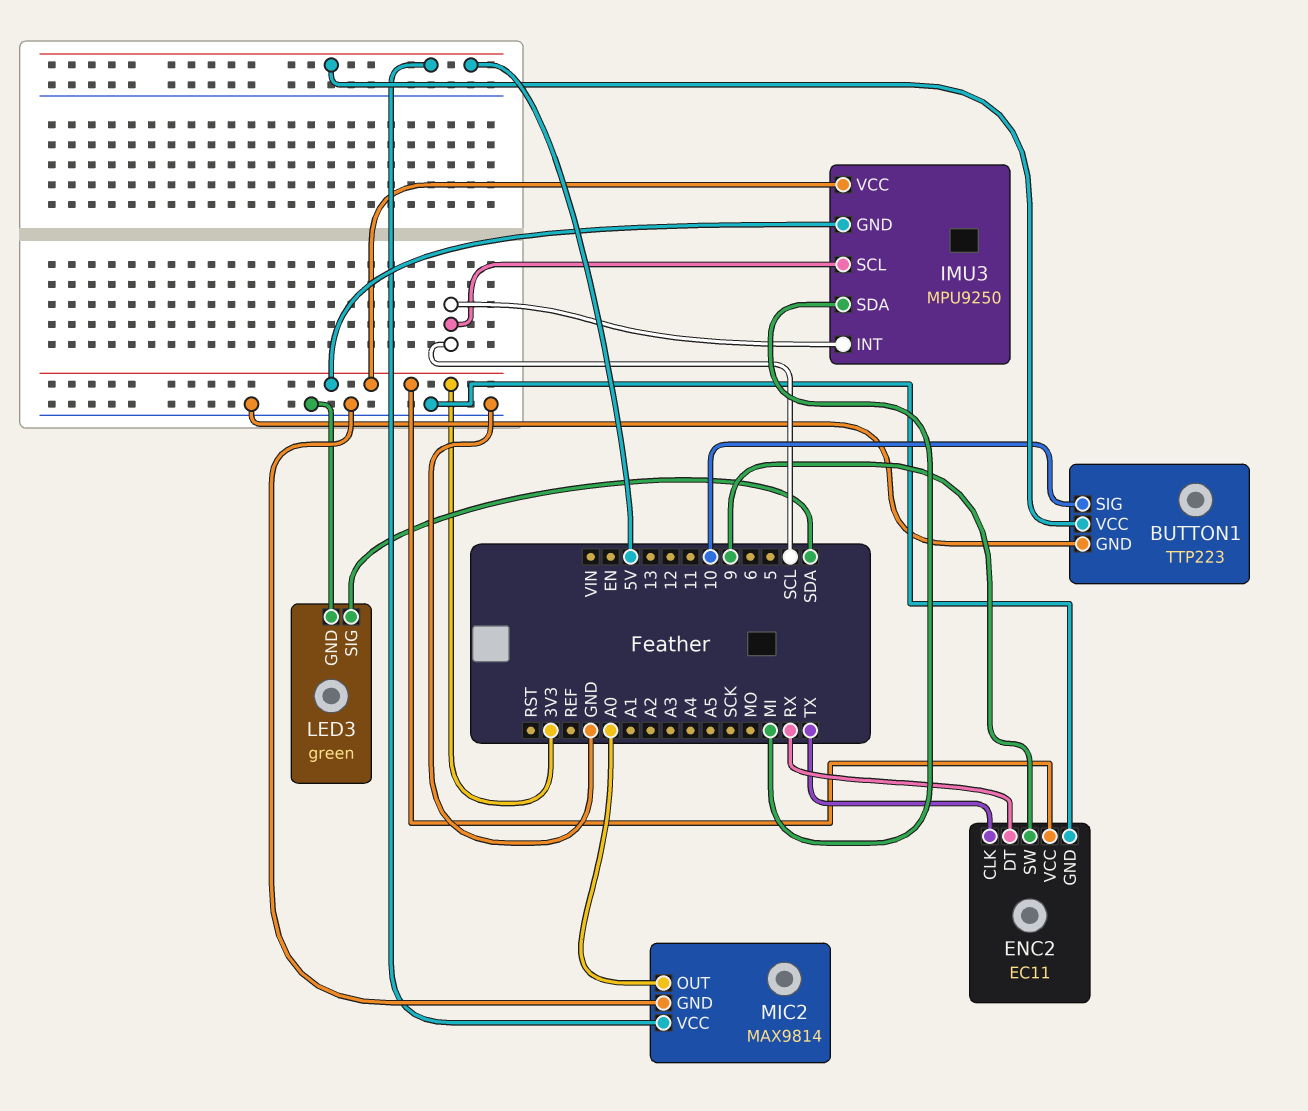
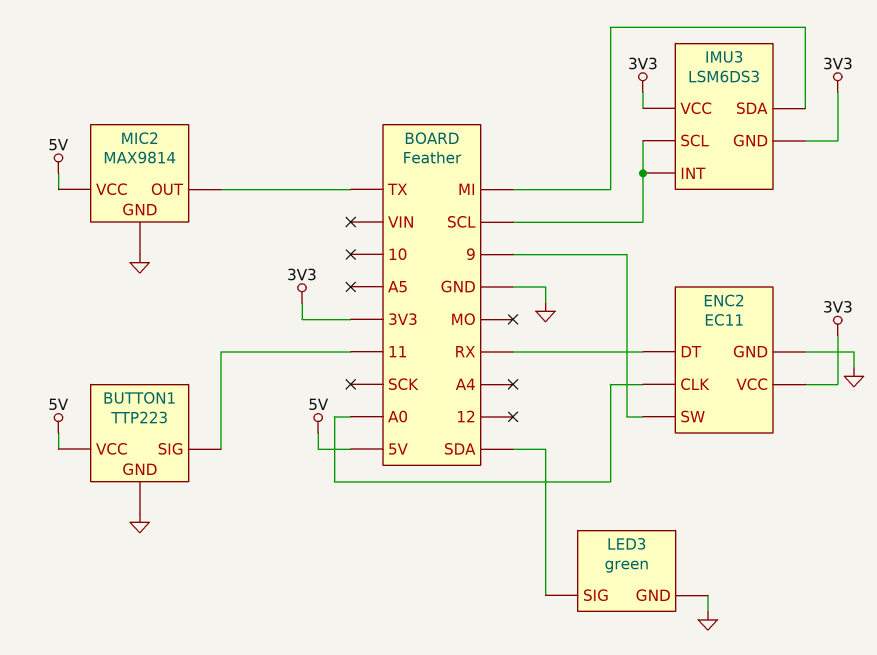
BUTTON1 pin SIG: 10 -> 11
ENC2 pin CLK: TX -> A0
IMU3: MPU9250 -> LSM6DS3
MIC2 pin OUT: A0 -> TX

